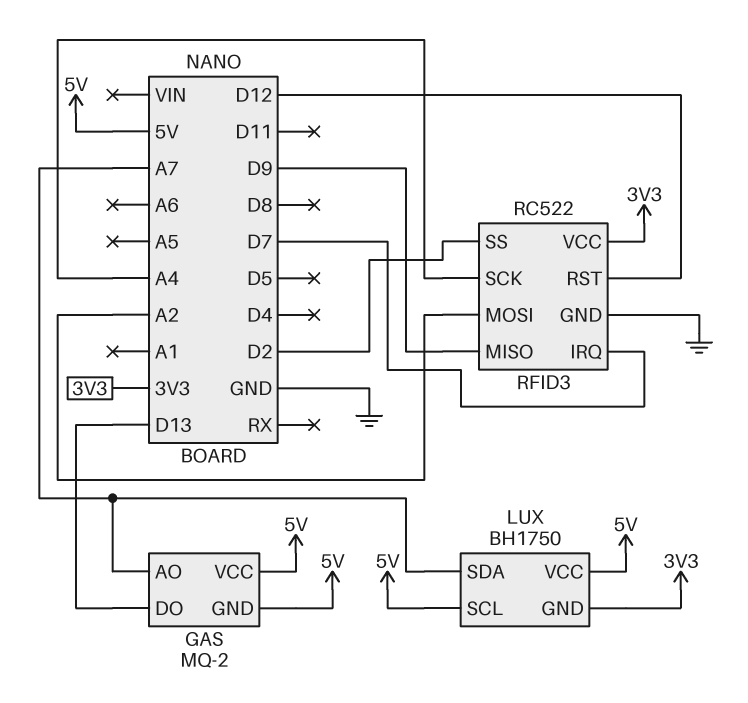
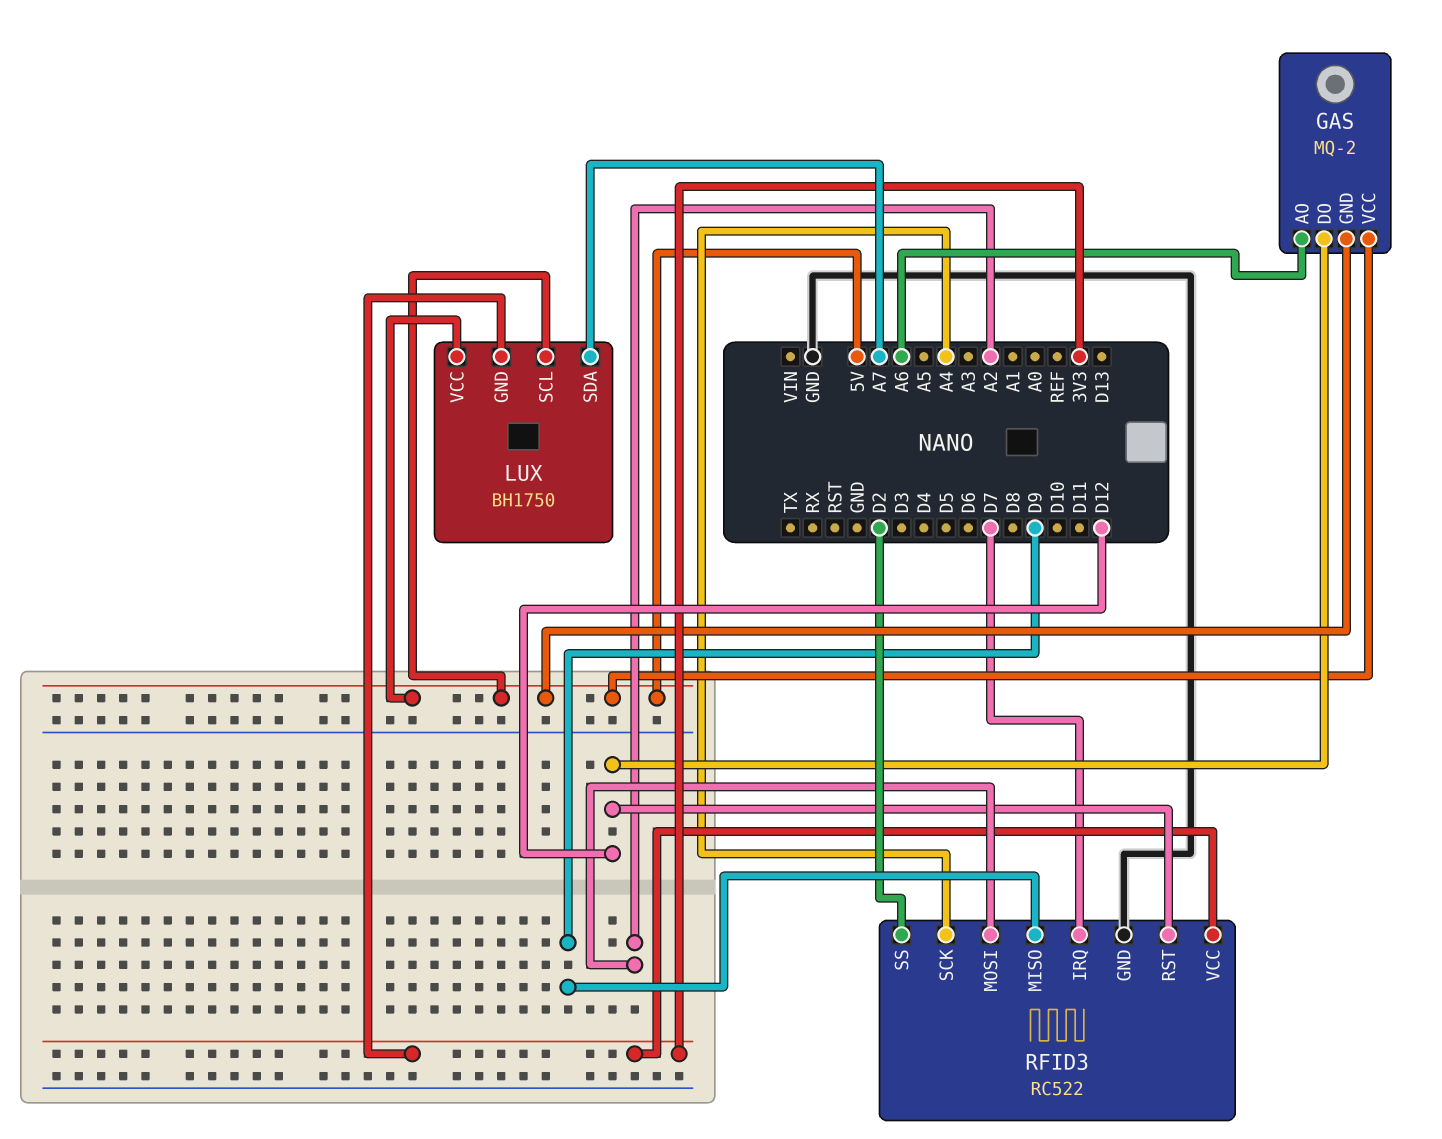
GAS pin AO: A7 -> A6
GAS pin DO: D13 -> D12

